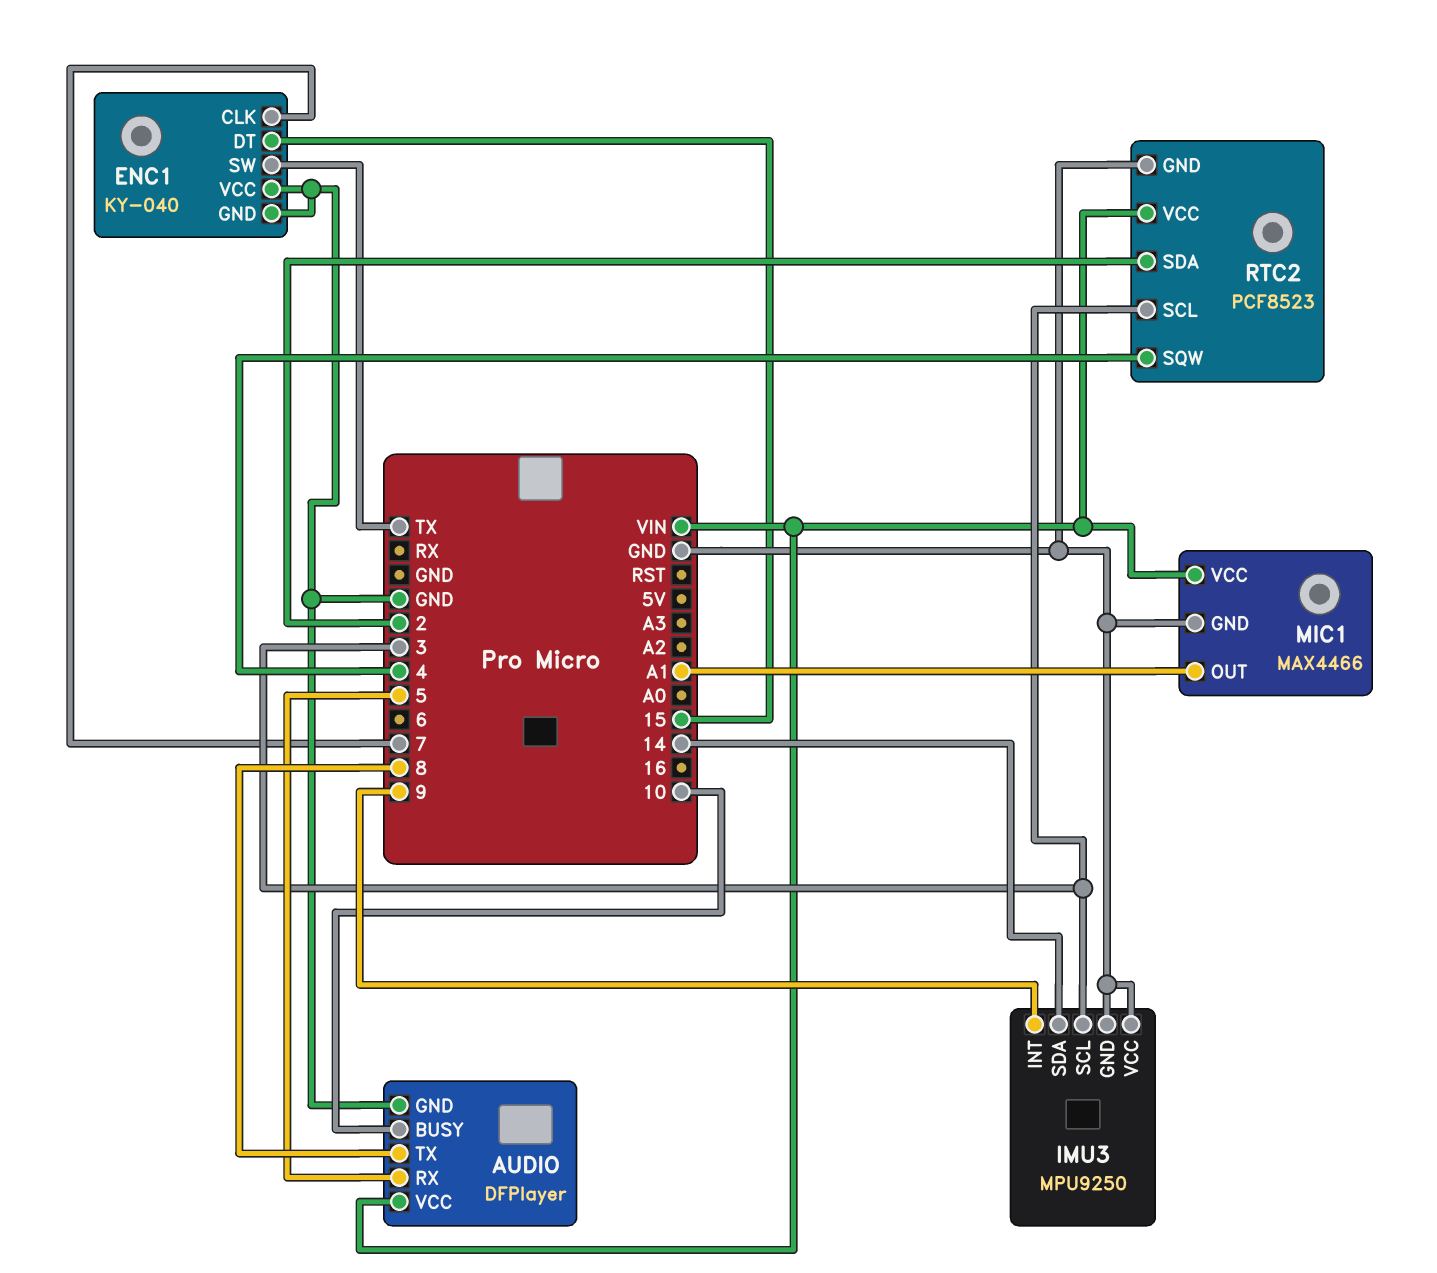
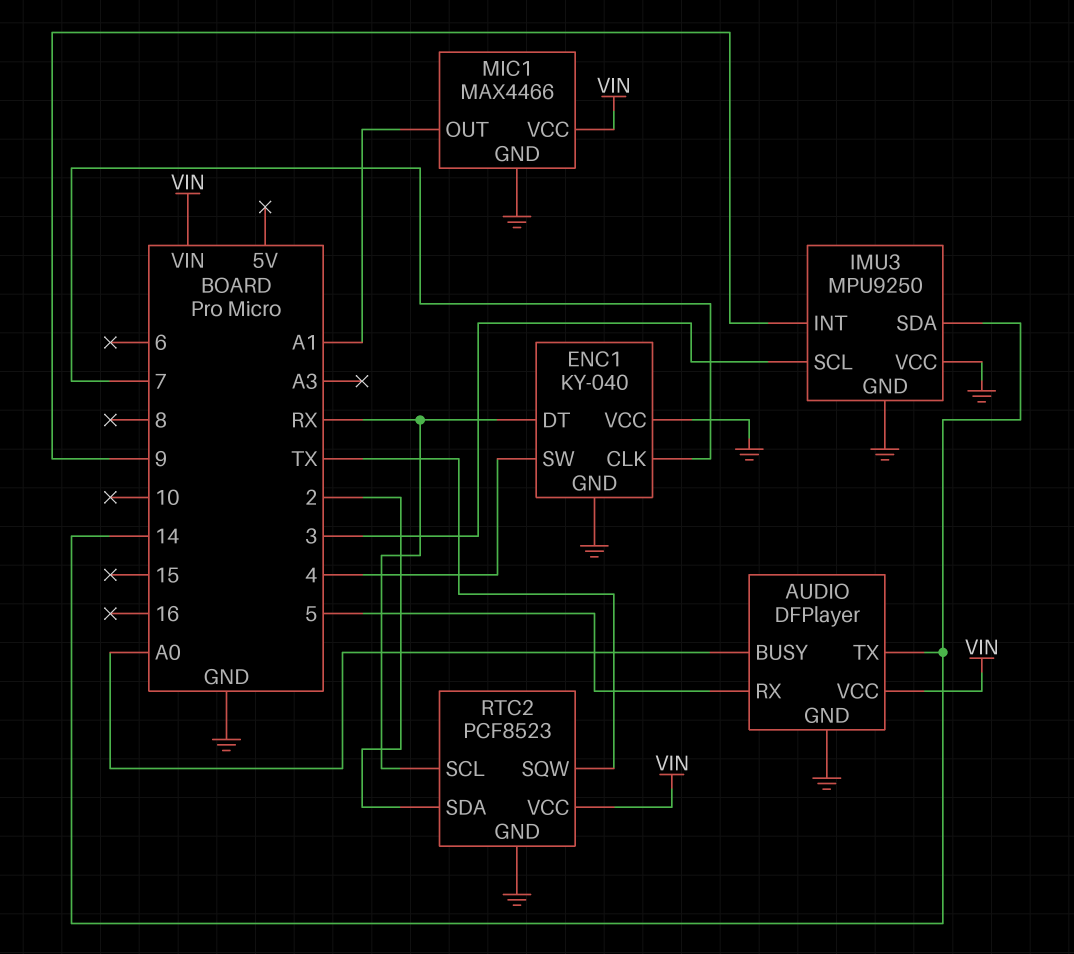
AUDIO pin BUSY: 10 -> A0
AUDIO pin TX: 8 -> 14
ENC1 pin DT: 15 -> RX
ENC1 pin SW: TX -> 4
RTC2 pin SCL: 3 -> RX
RTC2 pin SQW: 4 -> TX

